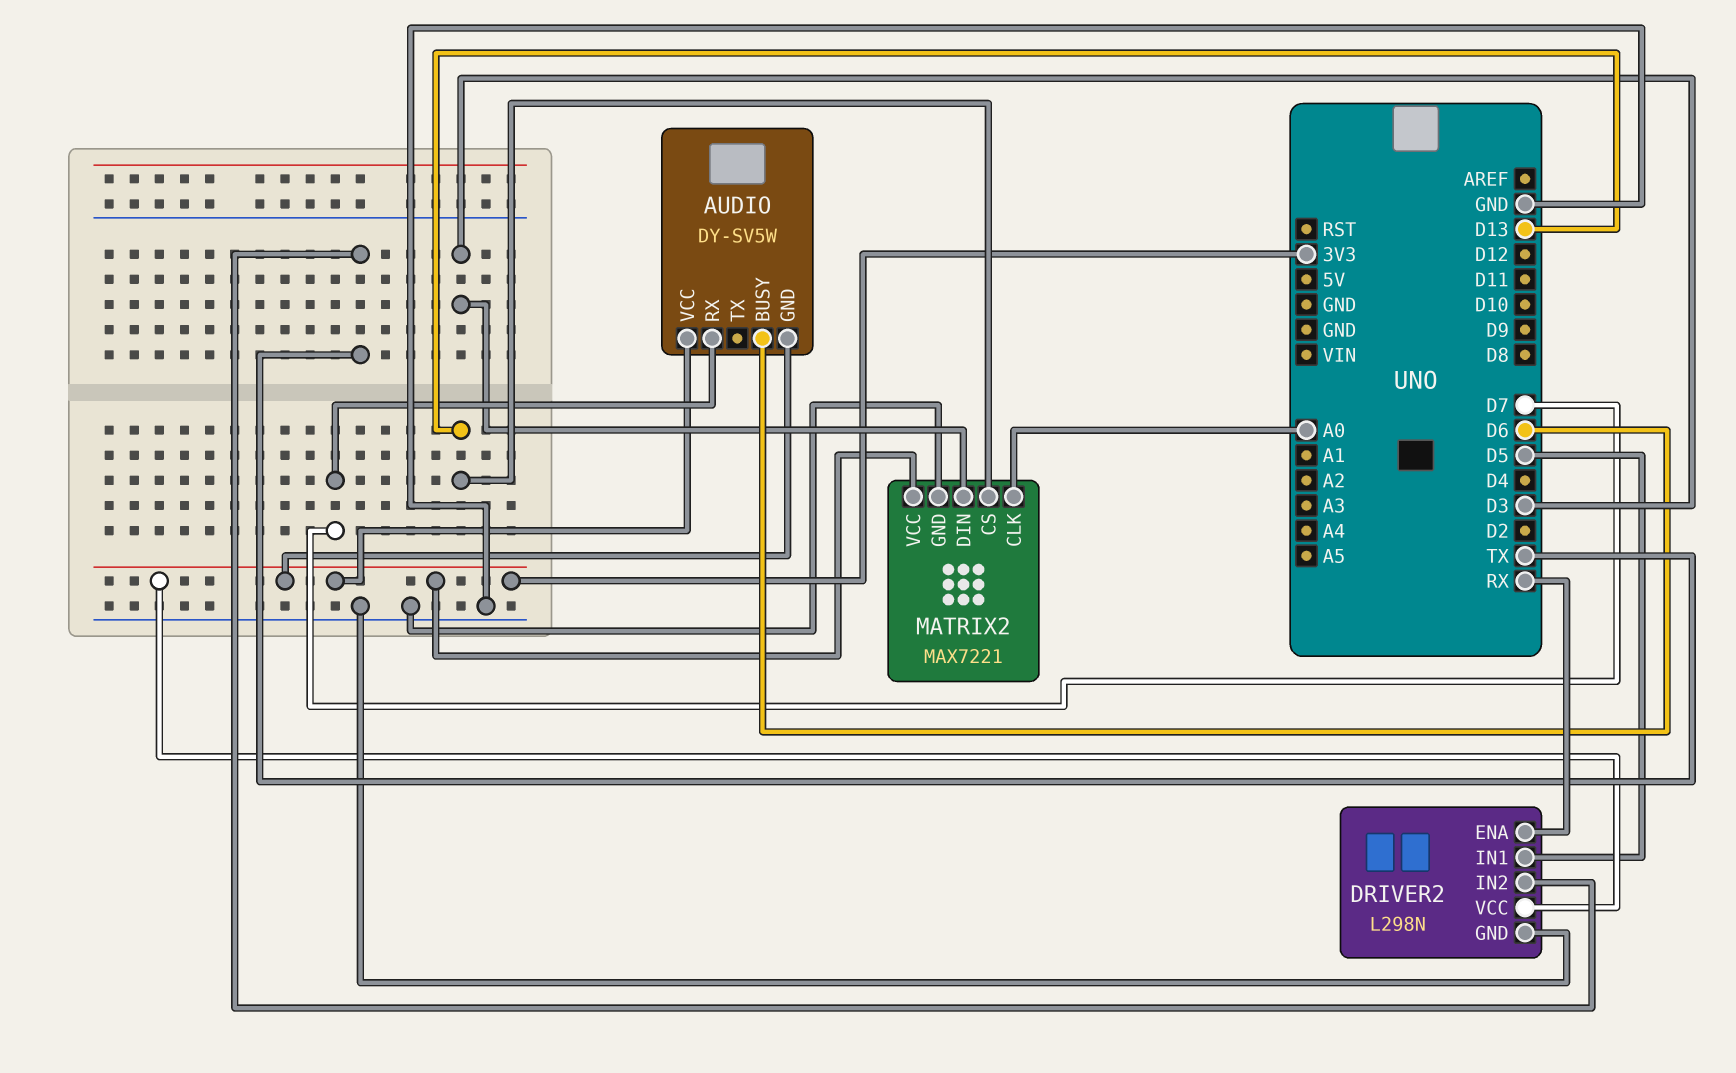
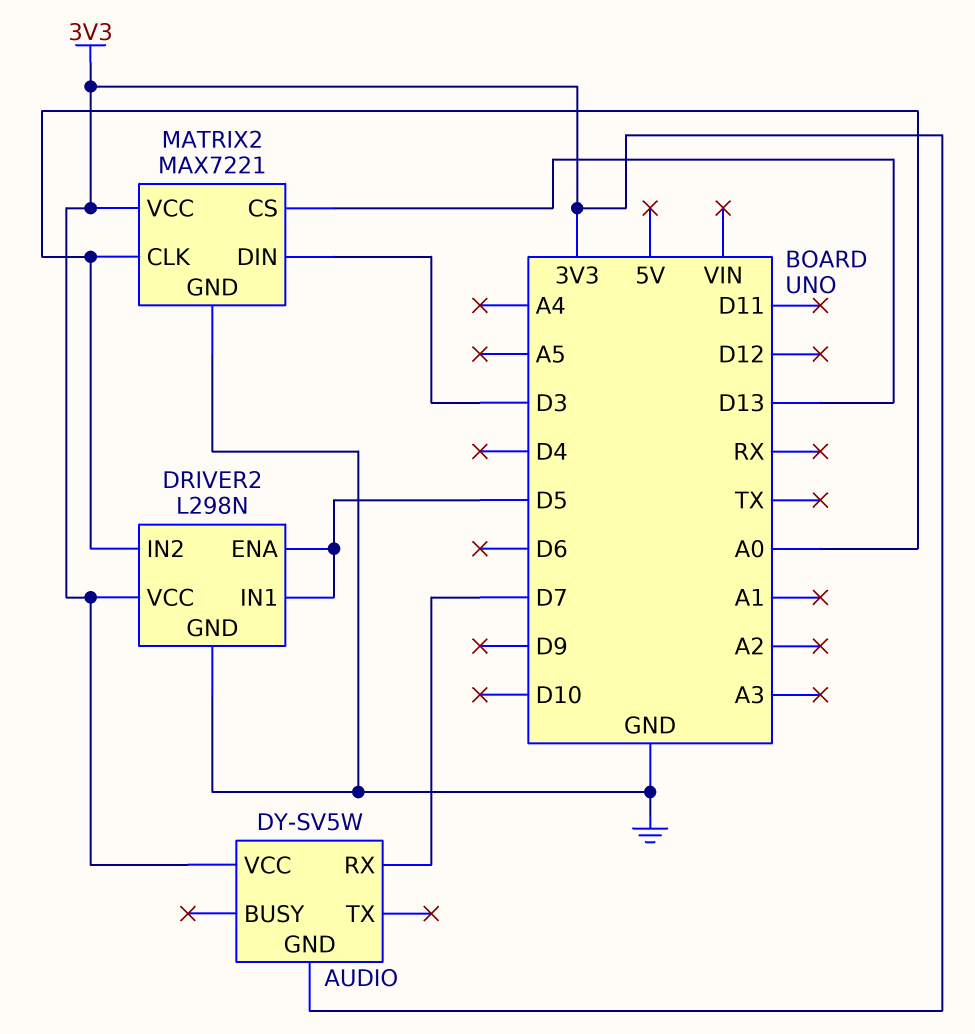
AUDIO pin BUSY: D6 -> none
DRIVER2 pin ENA: RX -> D5
DRIVER2 pin IN2: TX -> A0

